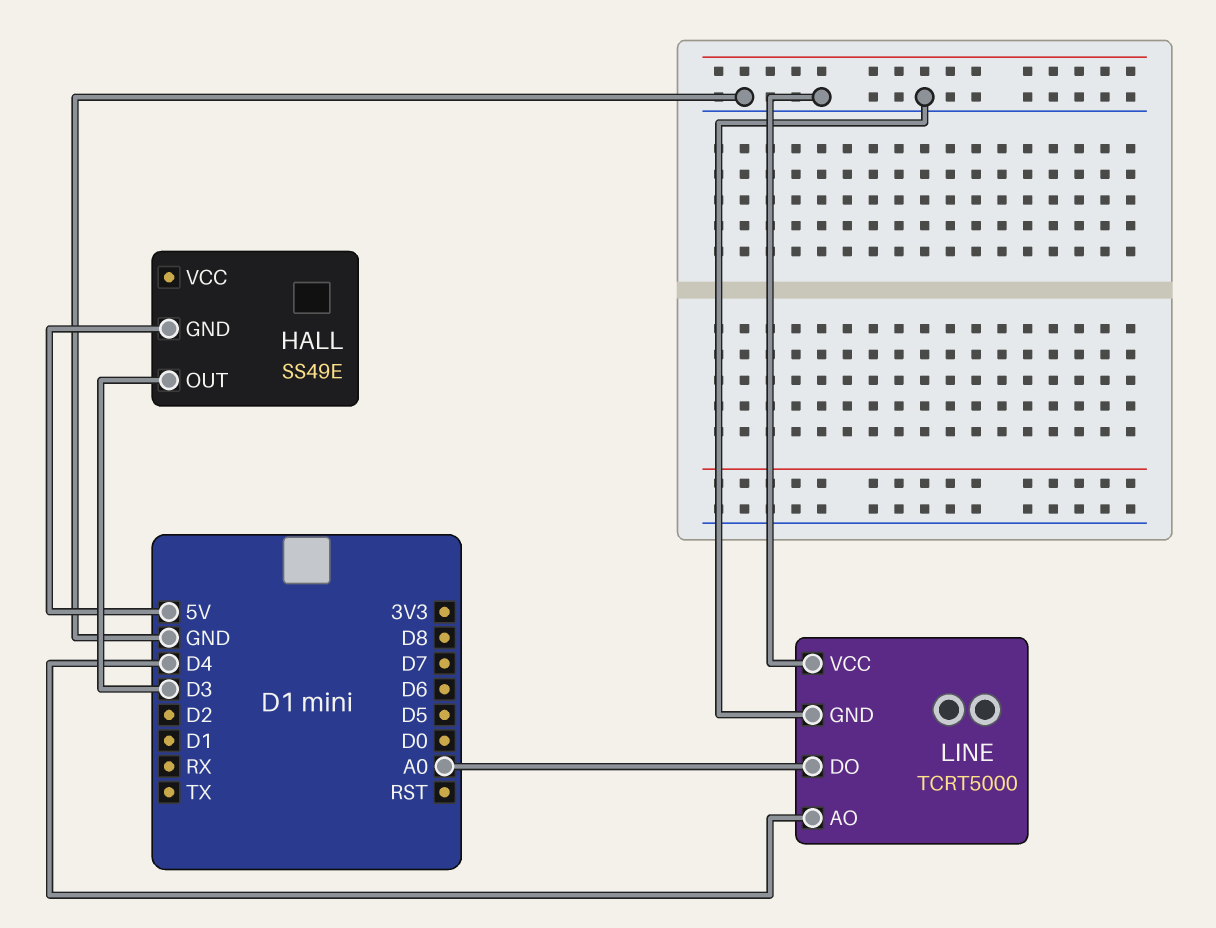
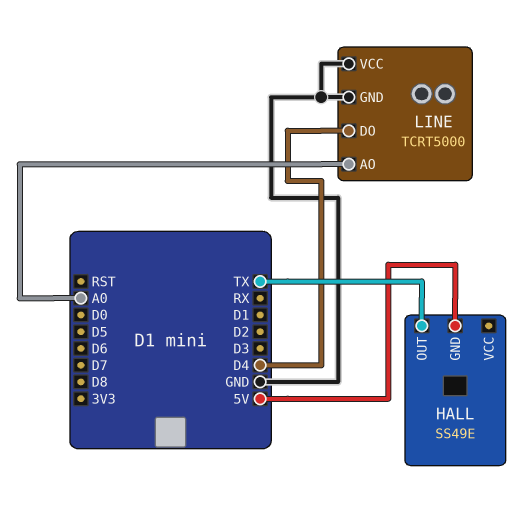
HALL pin OUT: D3 -> TX
LINE pin AO: D4 -> A0
LINE pin DO: A0 -> D4

